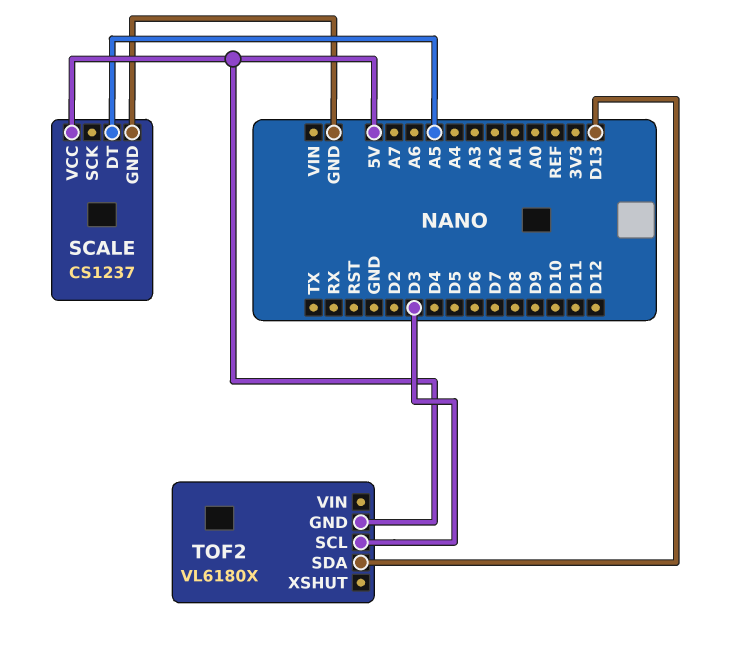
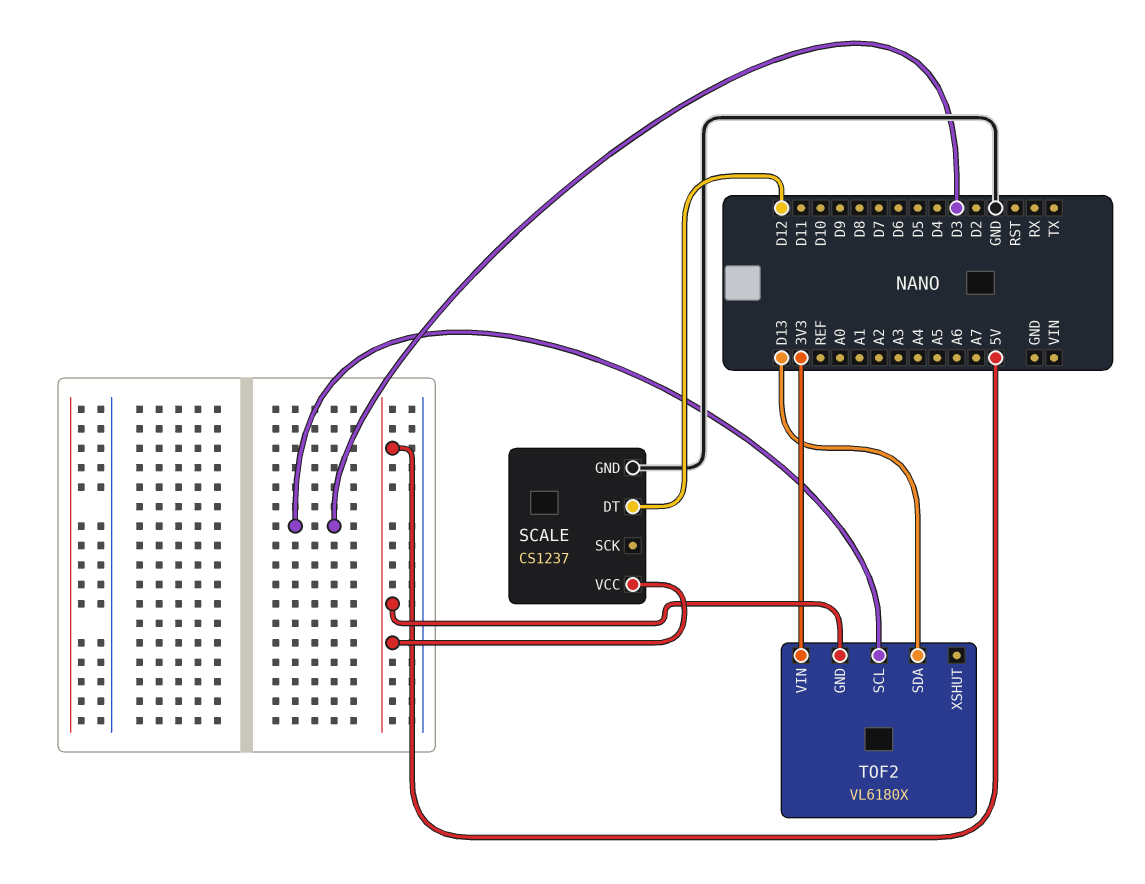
SCALE pin DT: A5 -> D12
TOF2 pin VIN: none -> 3V3

